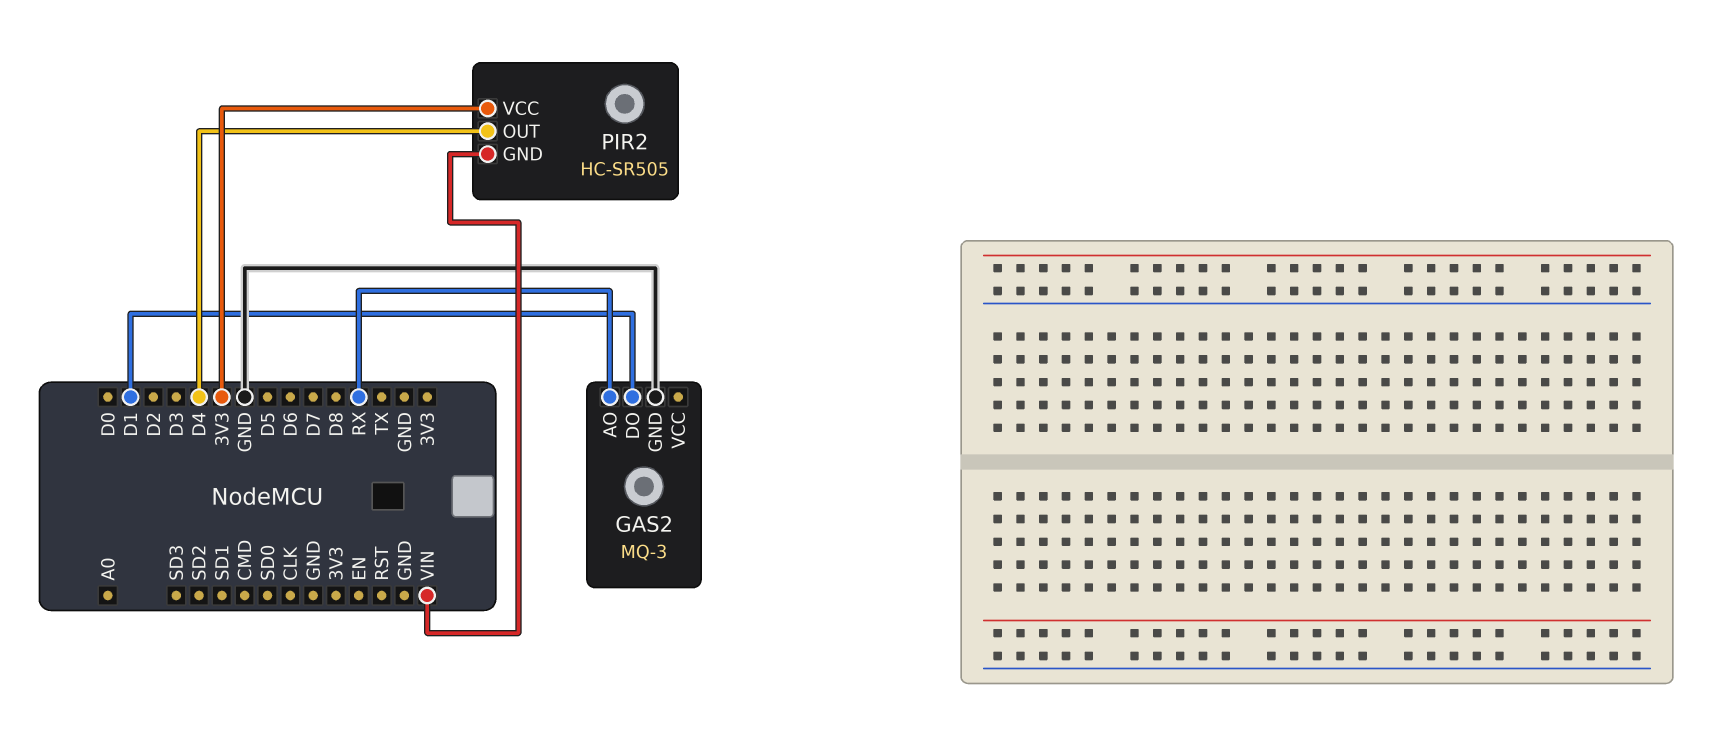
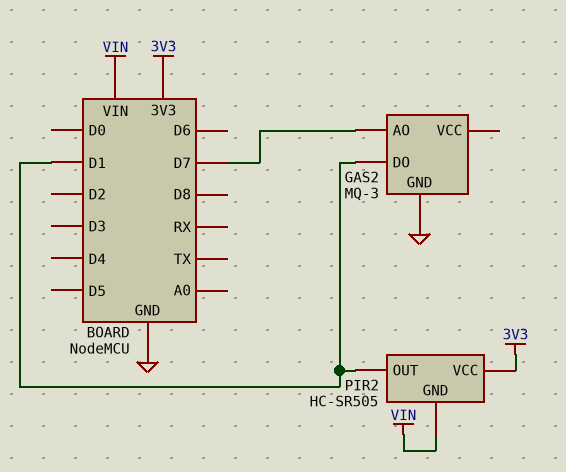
GAS2 pin AO: RX -> D7
PIR2 pin OUT: D4 -> D1

